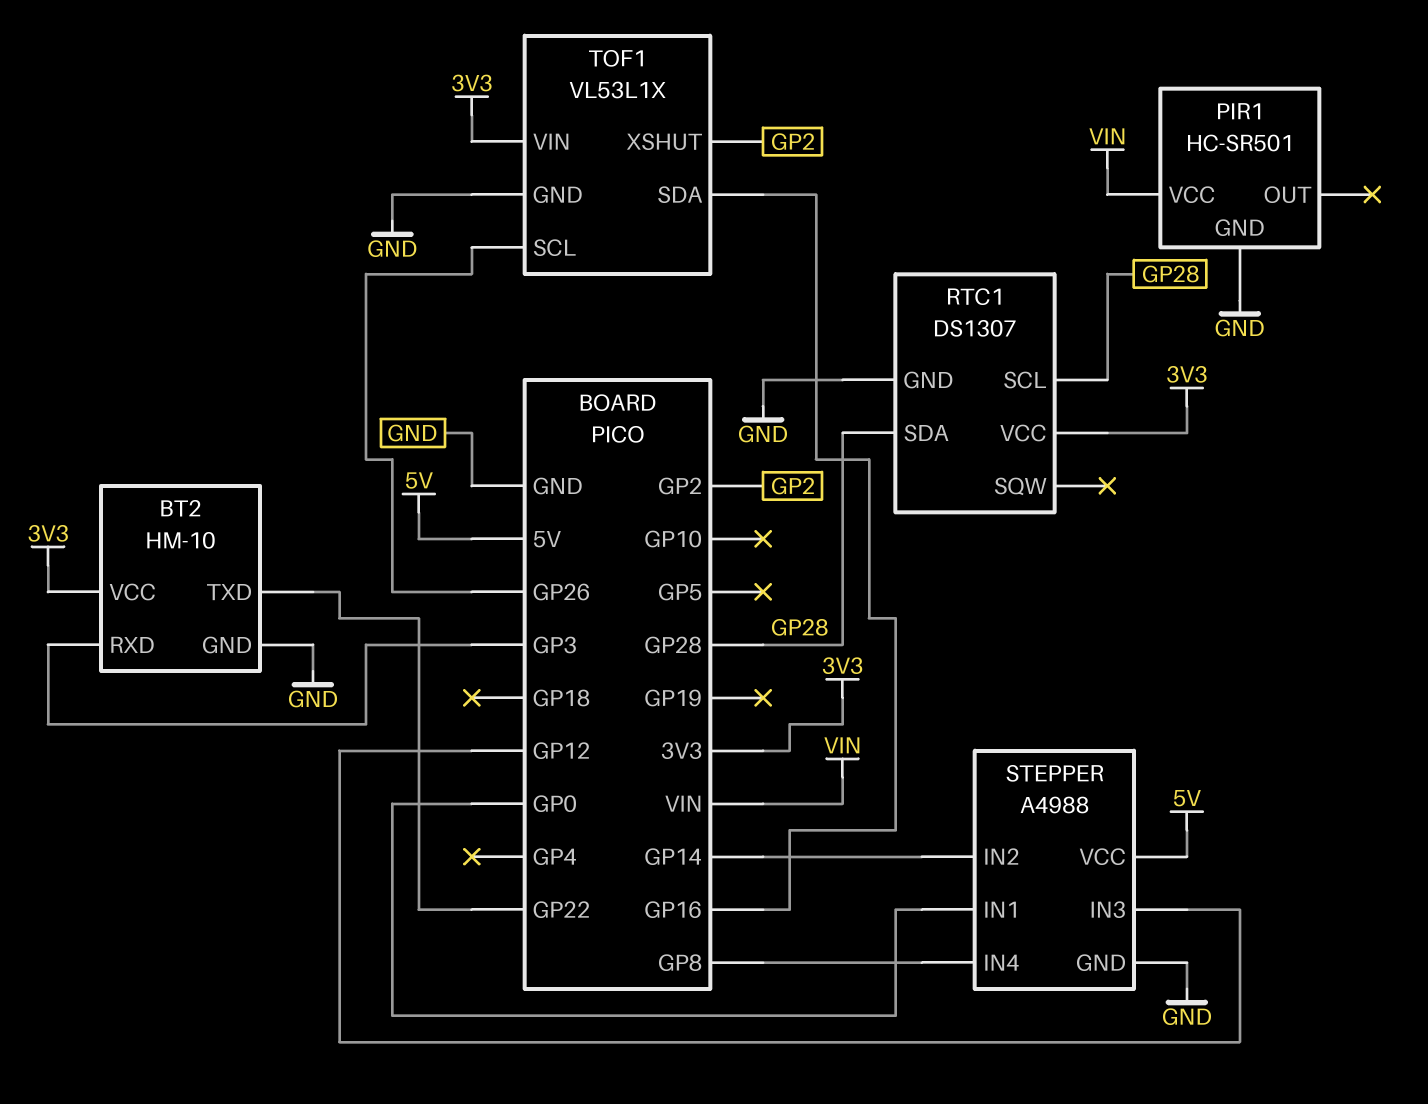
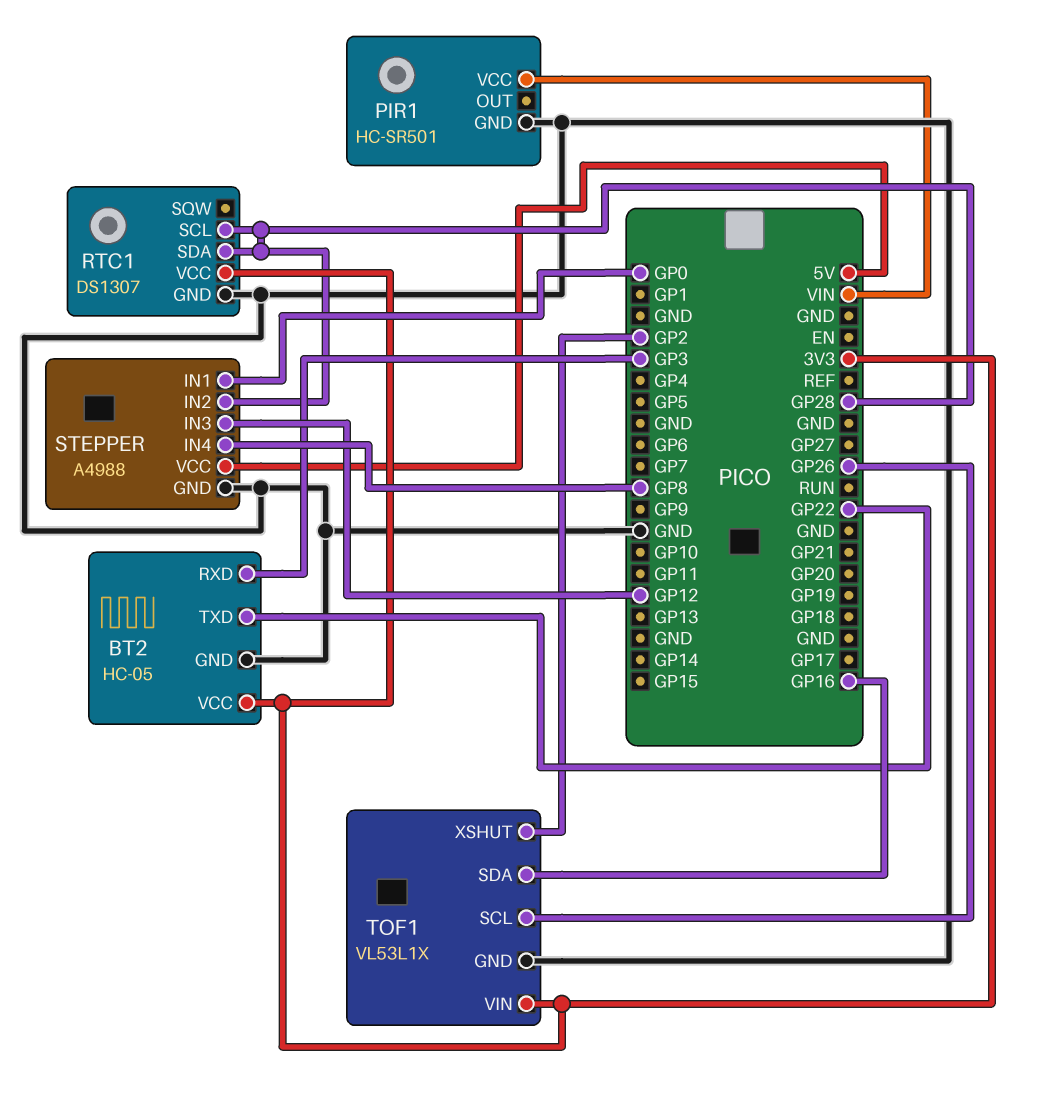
BT2: HM-10 -> HC-05
STEPPER pin IN2: GP14 -> GP28

